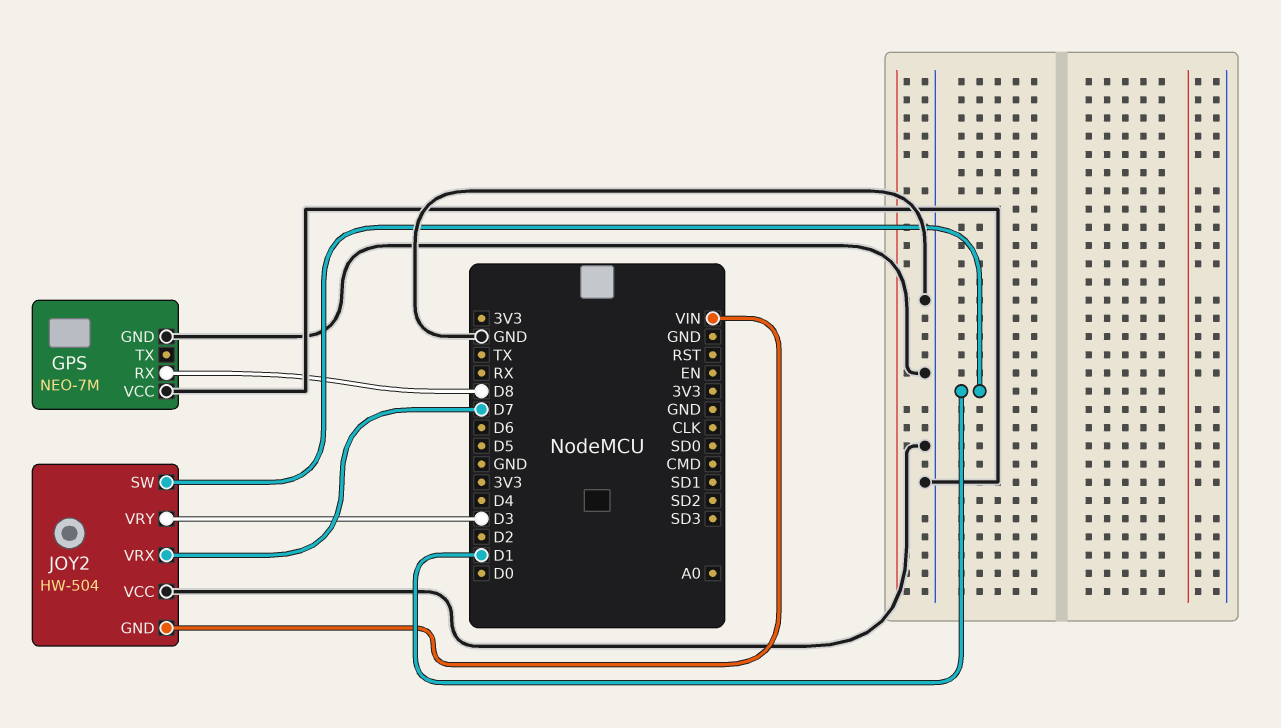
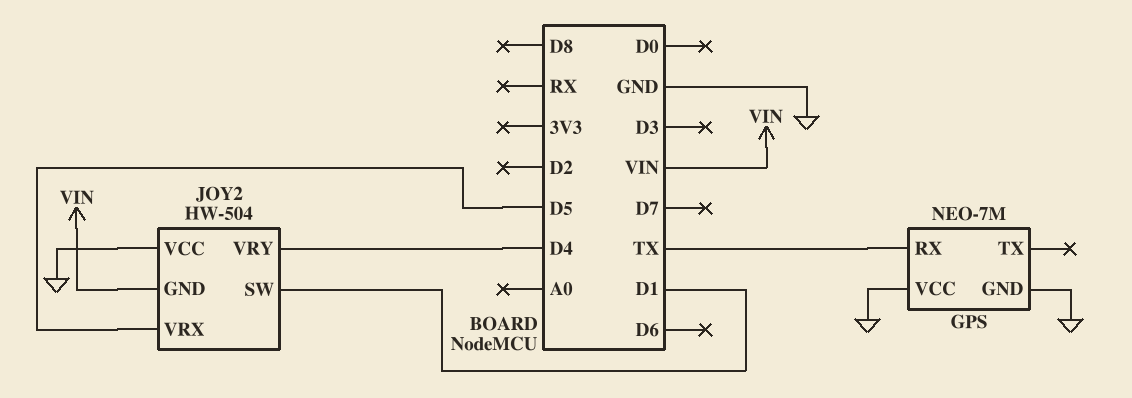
GPS pin RX: D8 -> TX
JOY2 pin VRX: D7 -> D5
JOY2 pin VRY: D3 -> D4

